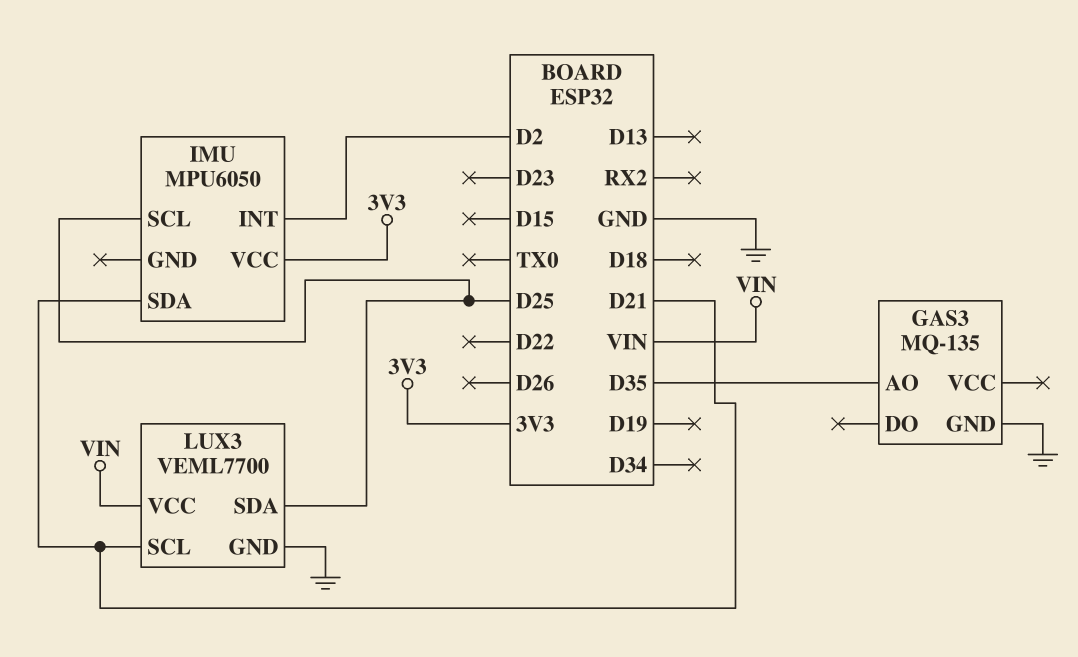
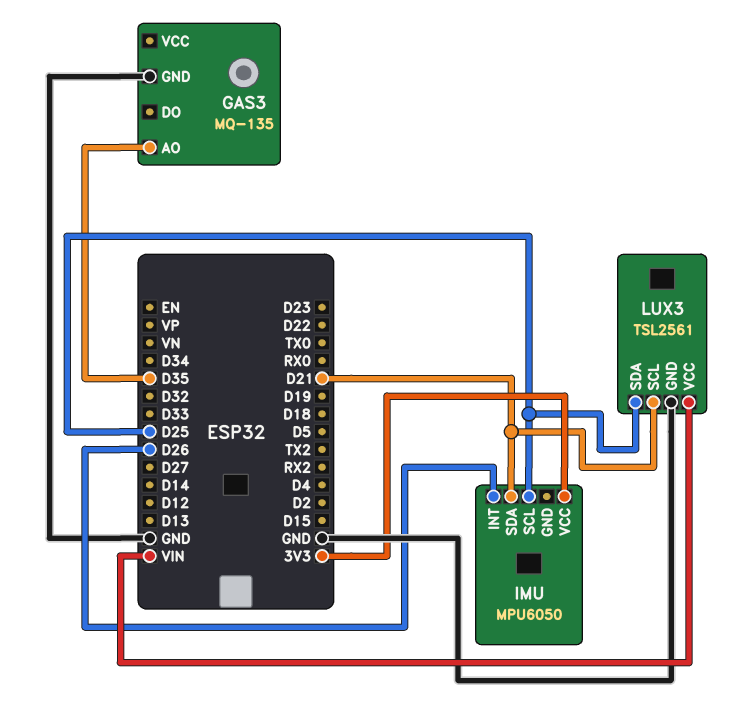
IMU pin INT: D2 -> D26
LUX3: VEML7700 -> TSL2561

